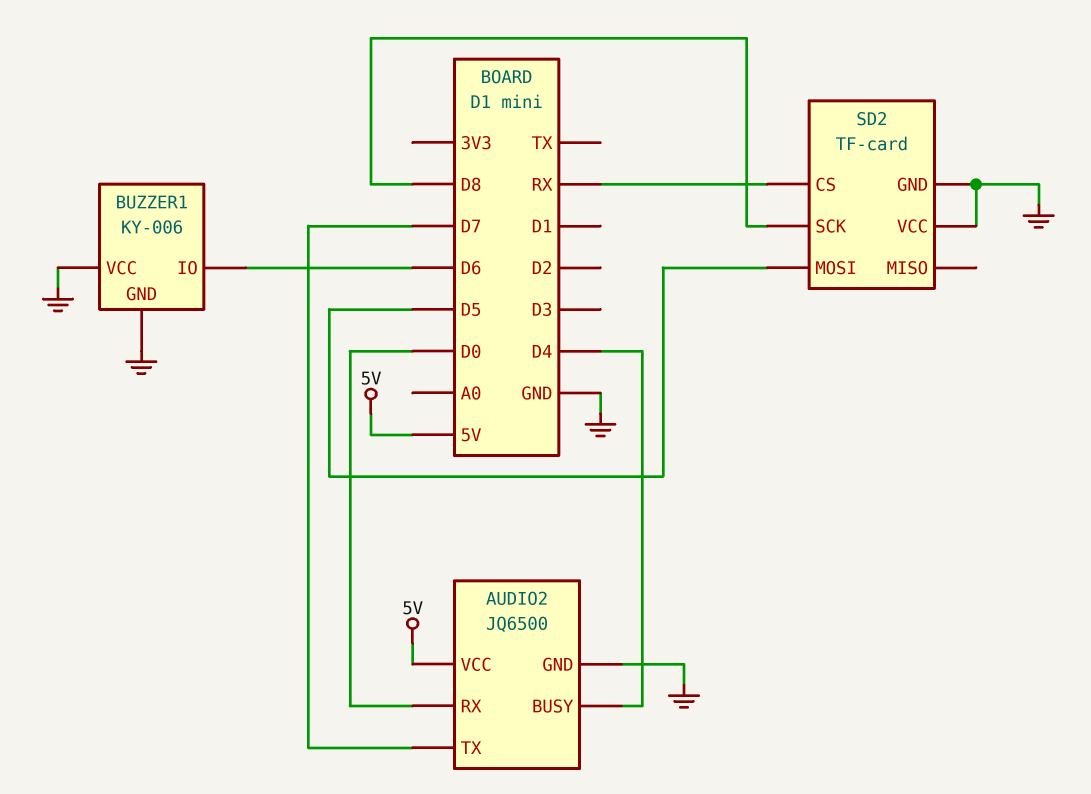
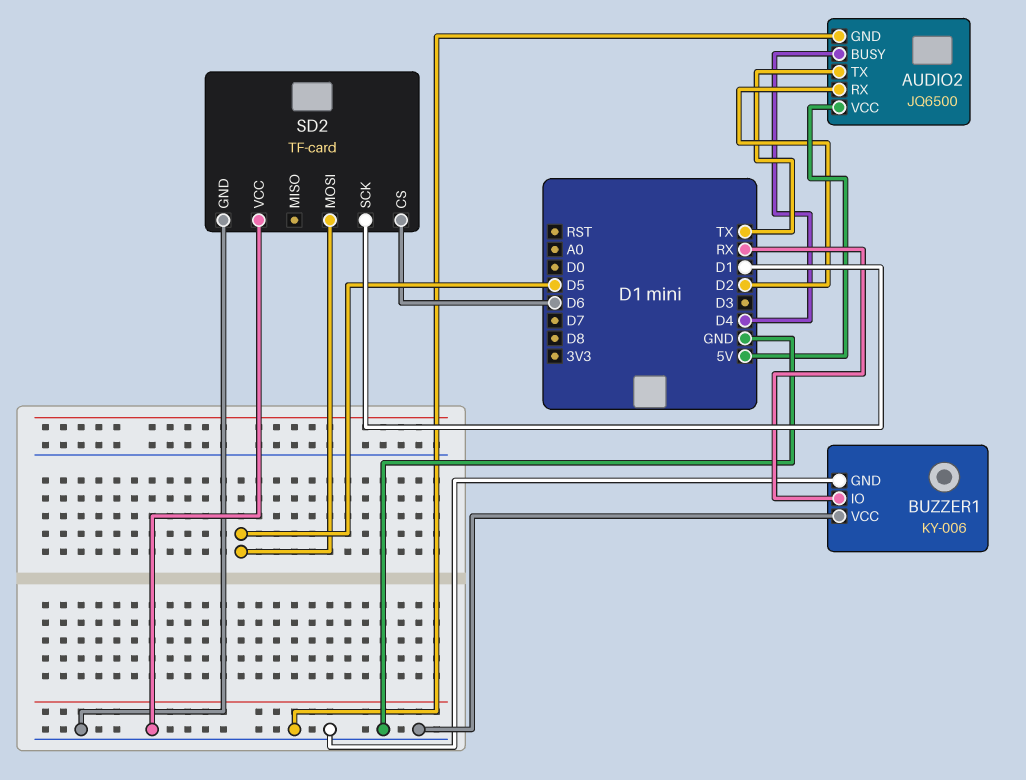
AUDIO2 pin RX: D0 -> D2
AUDIO2 pin TX: D7 -> TX
BUZZER1 pin IO: D6 -> RX
SD2 pin CS: RX -> D6
SD2 pin SCK: D8 -> D1

